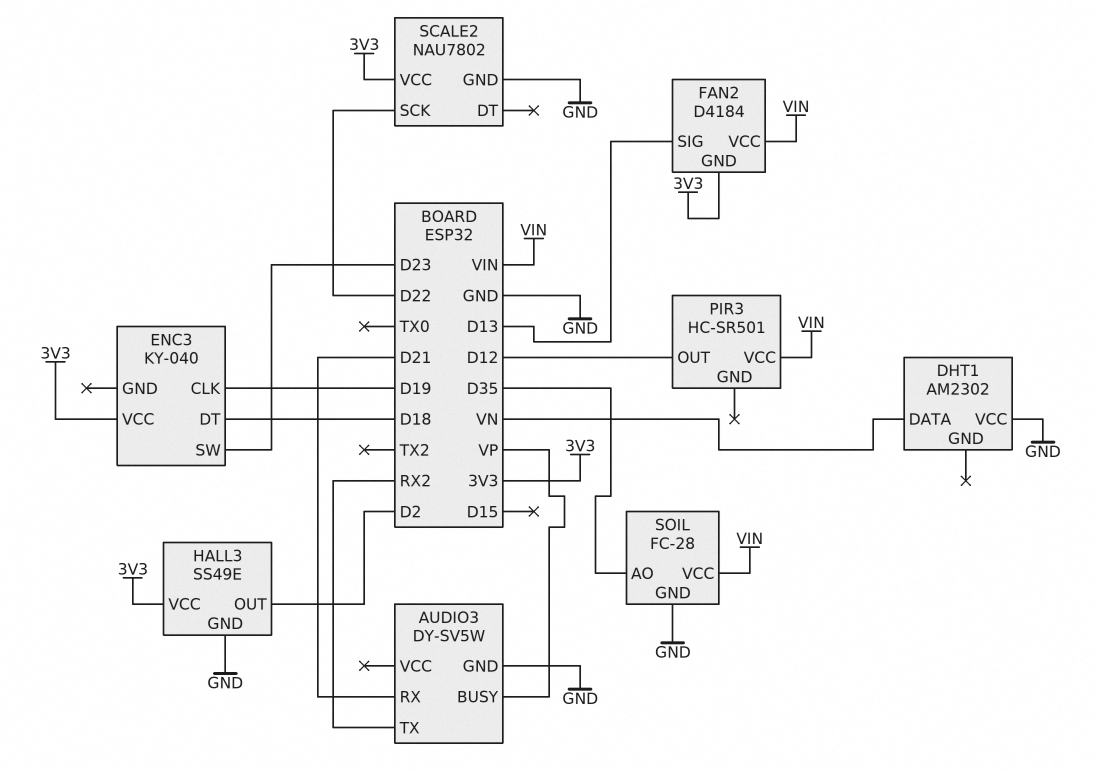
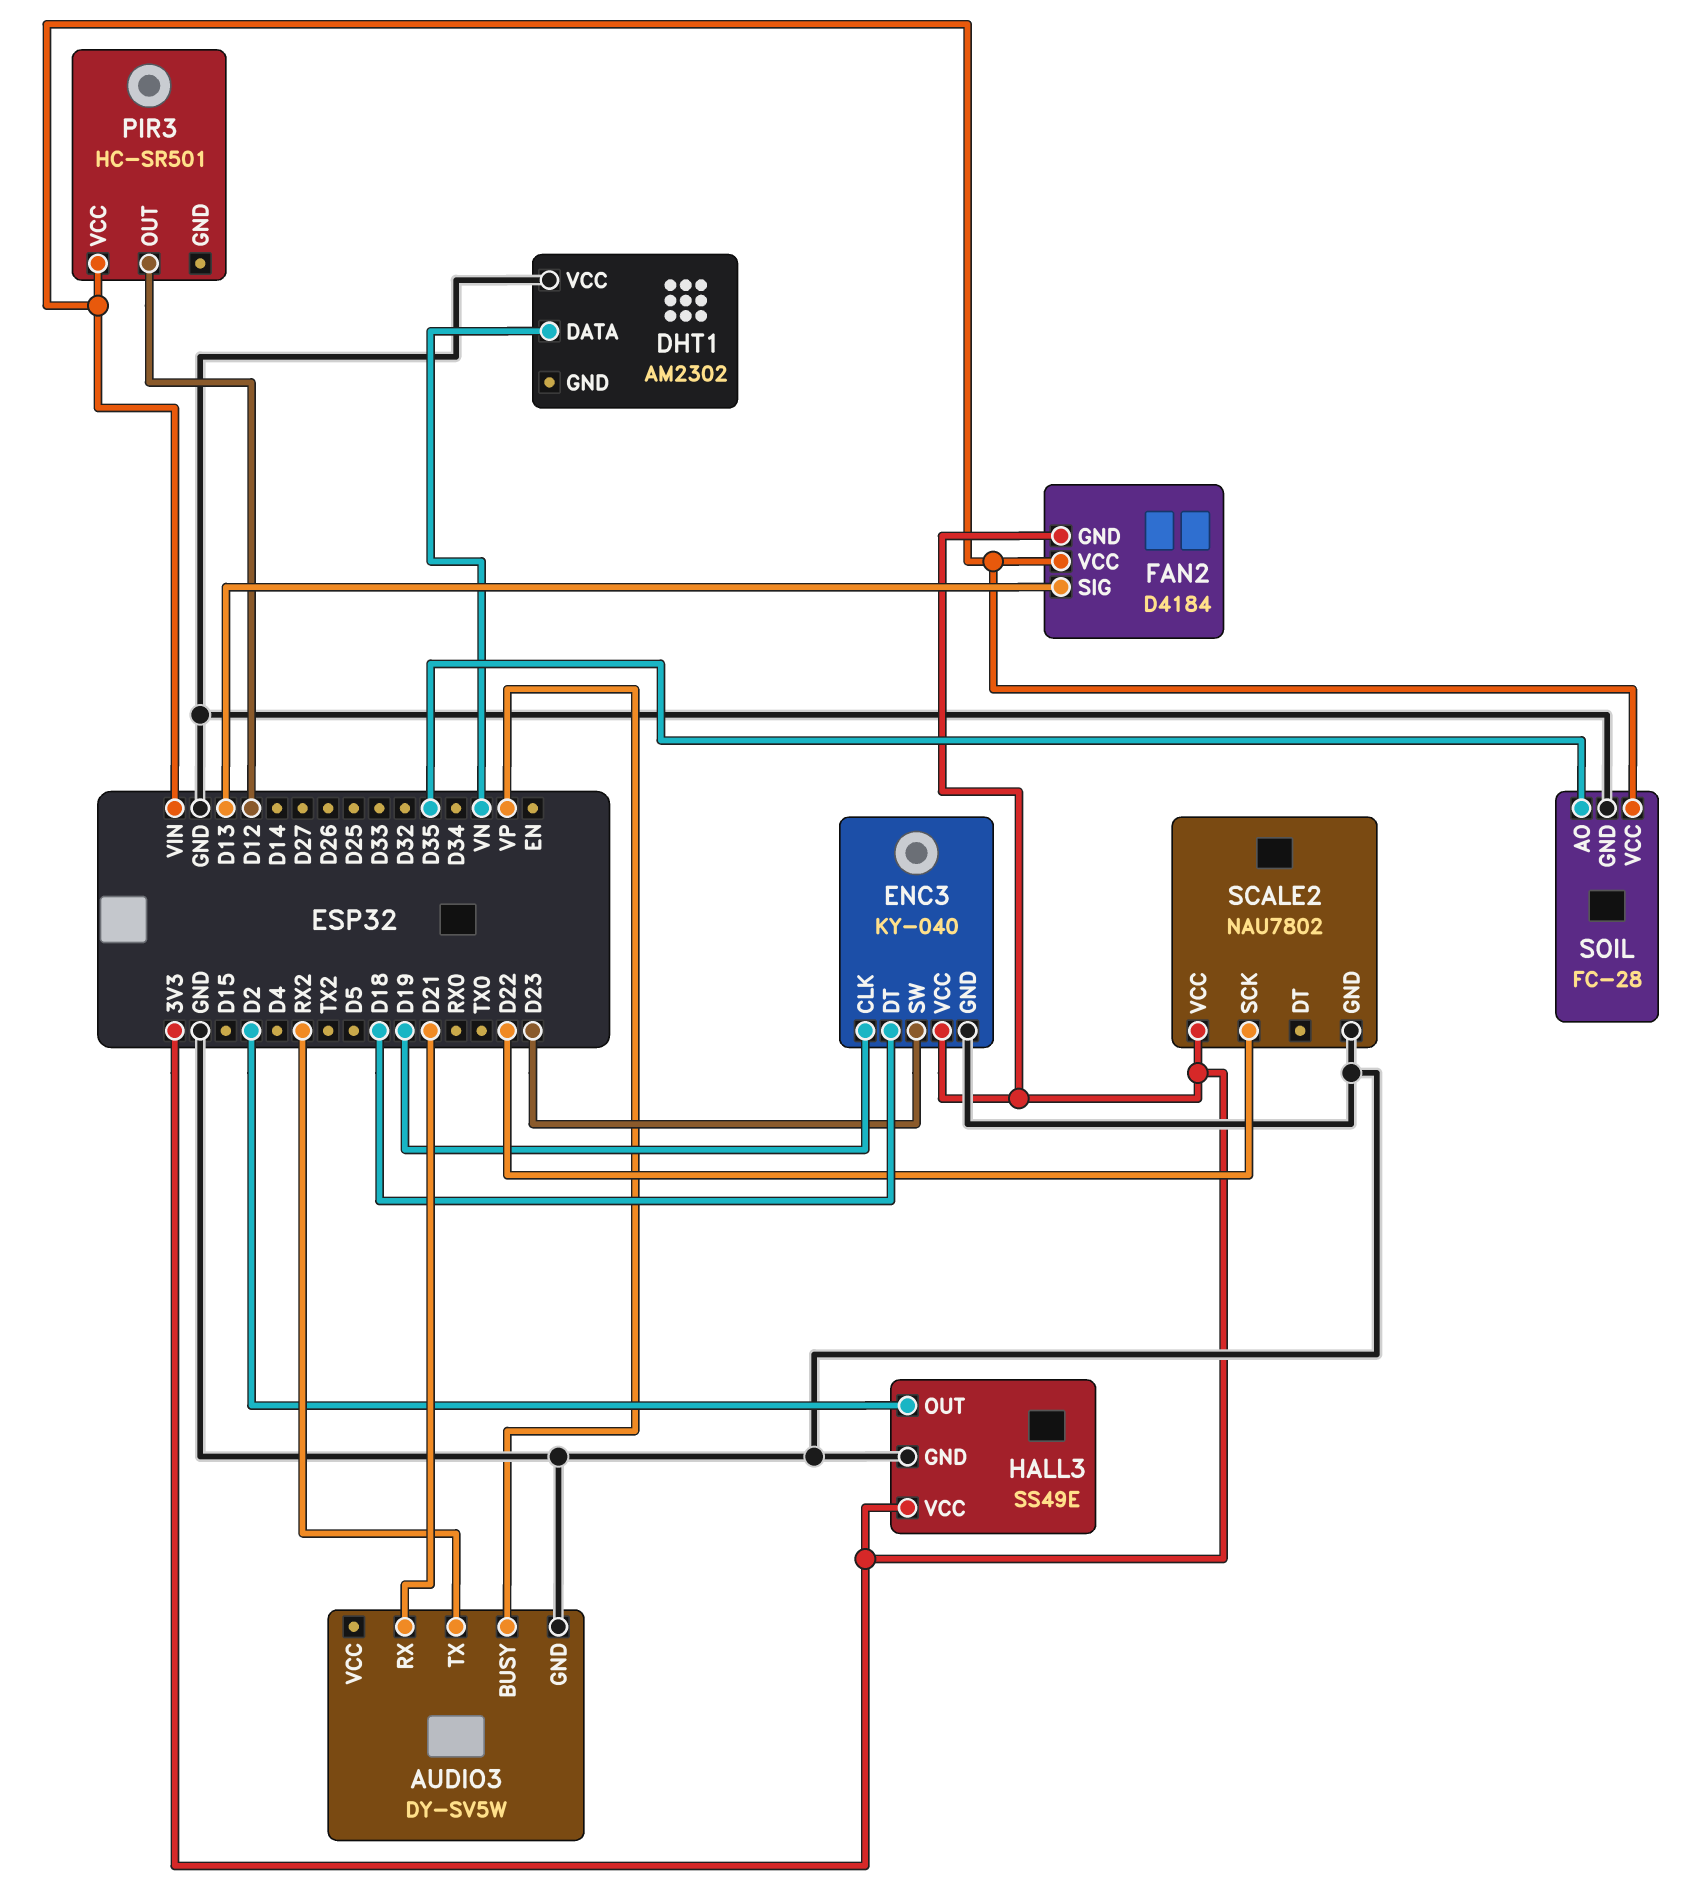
ENC3 pin GND: none -> GND

